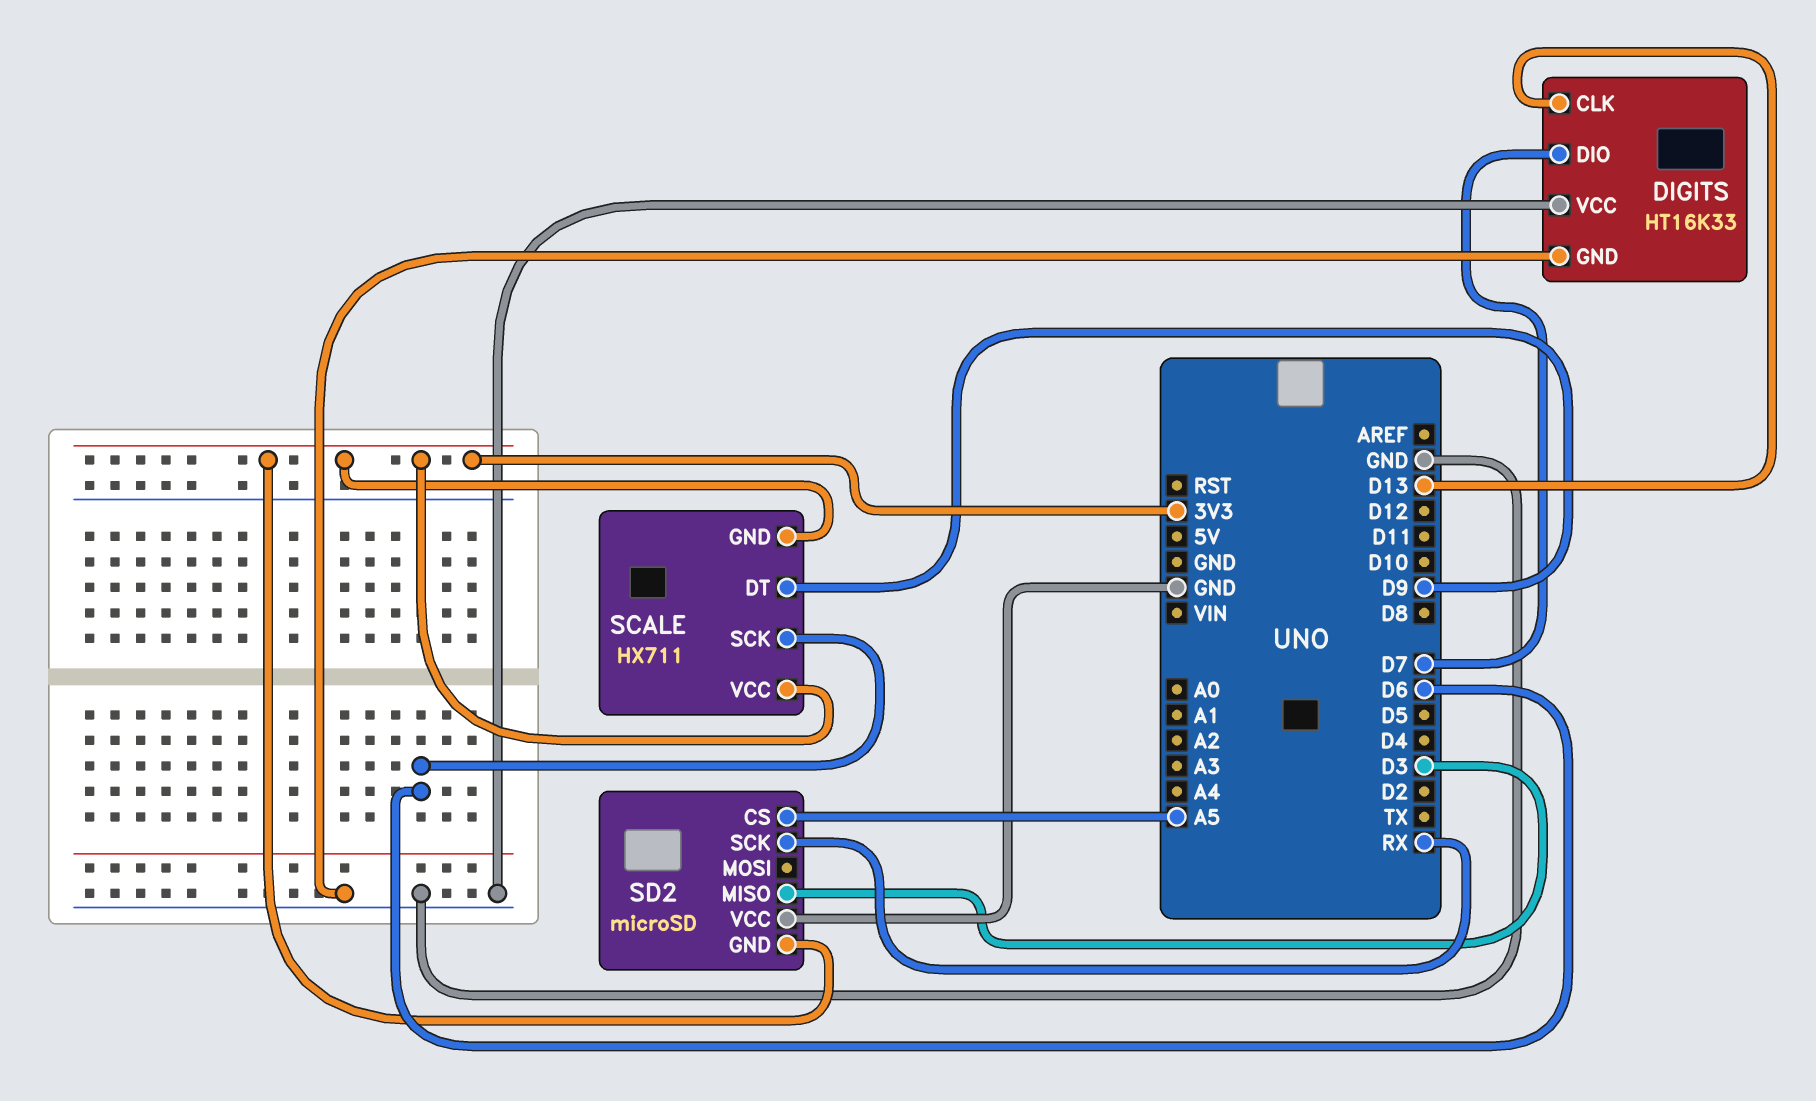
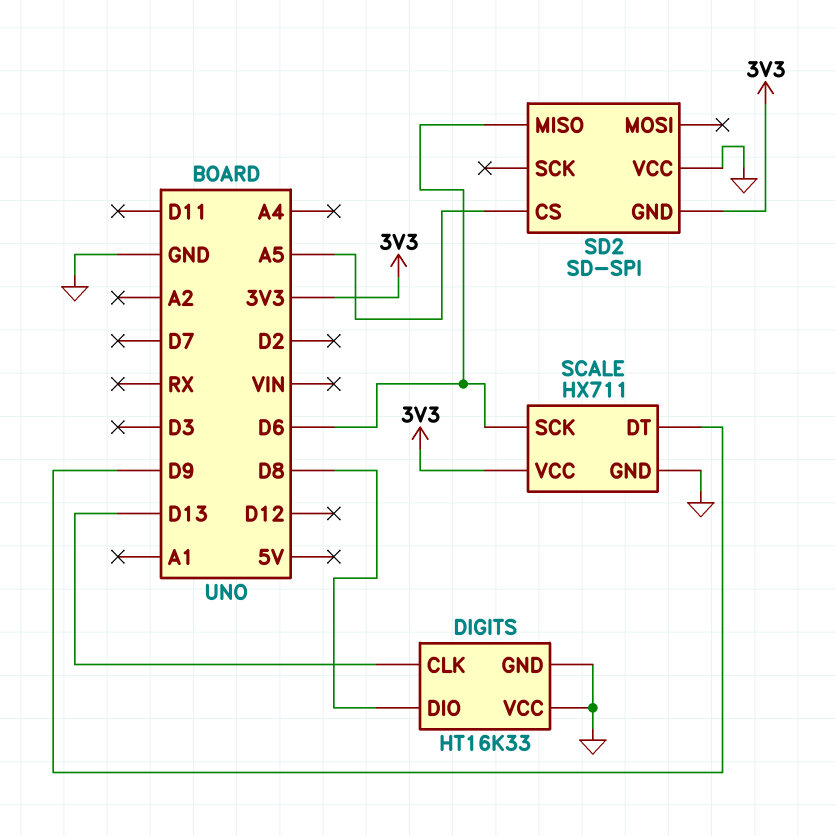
DIGITS pin DIO: D7 -> D8
SCALE pin GND: 3V3 -> GND
SD2: microSD -> SD-SPI
SD2 pin MISO: D3 -> D6
SD2 pin SCK: RX -> none

